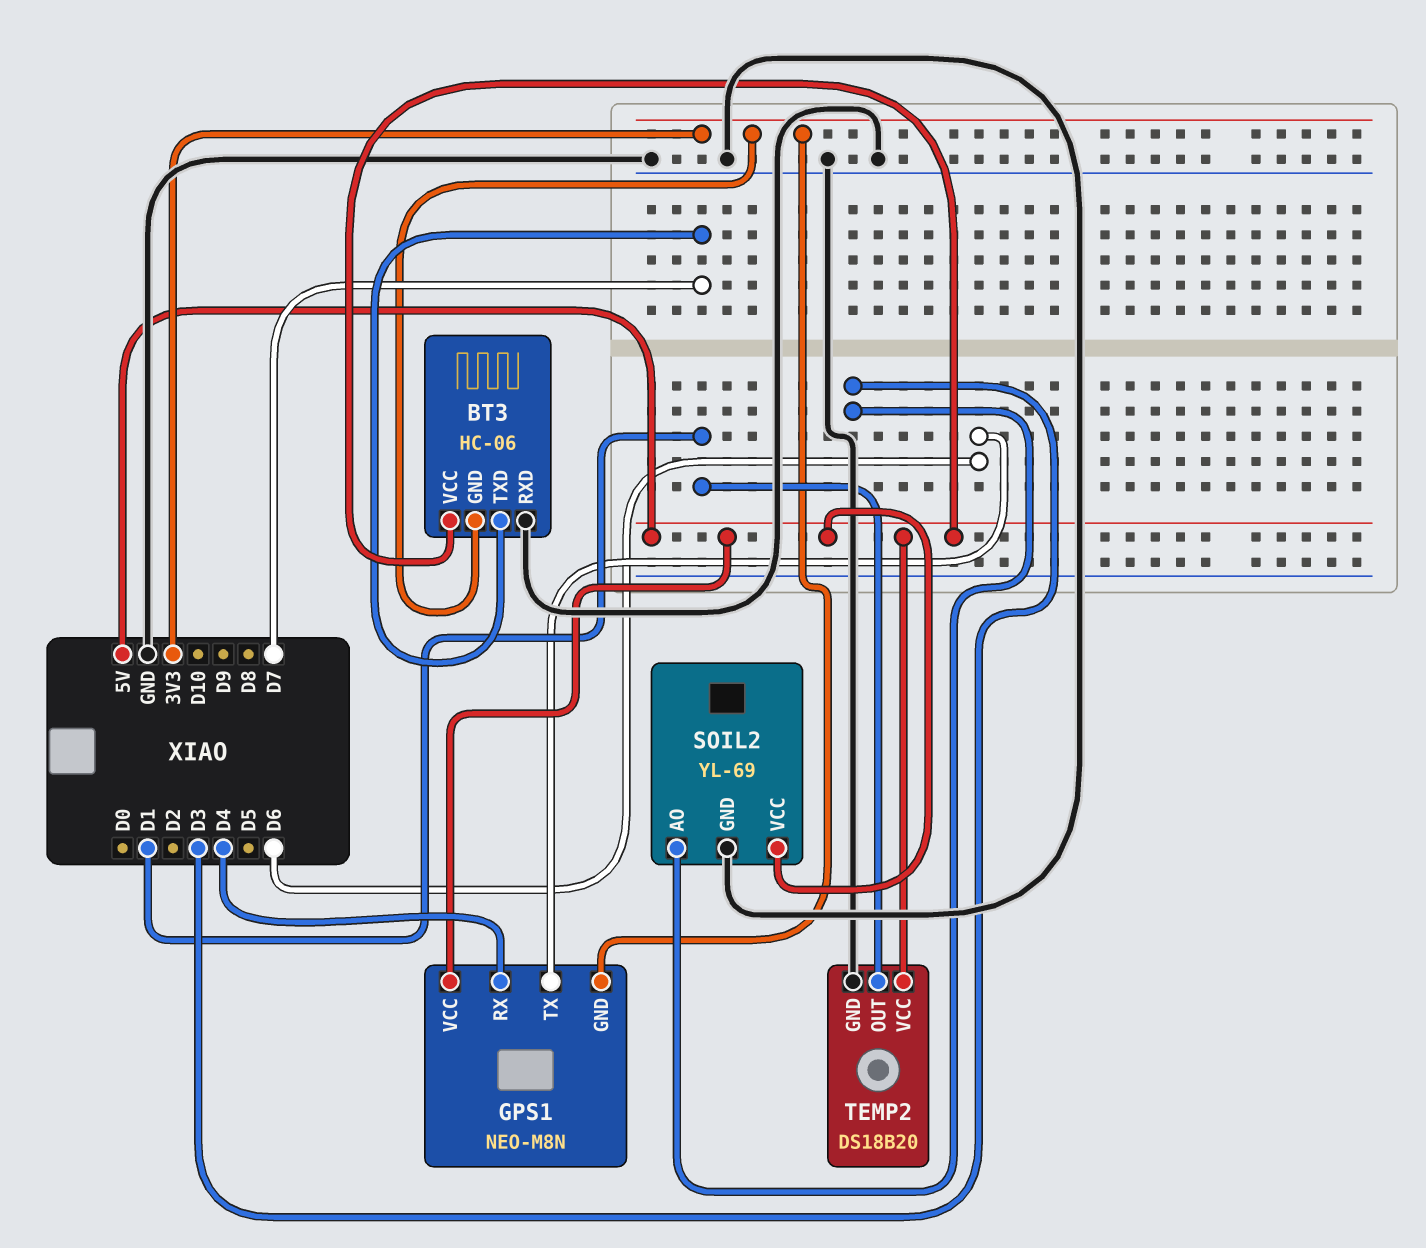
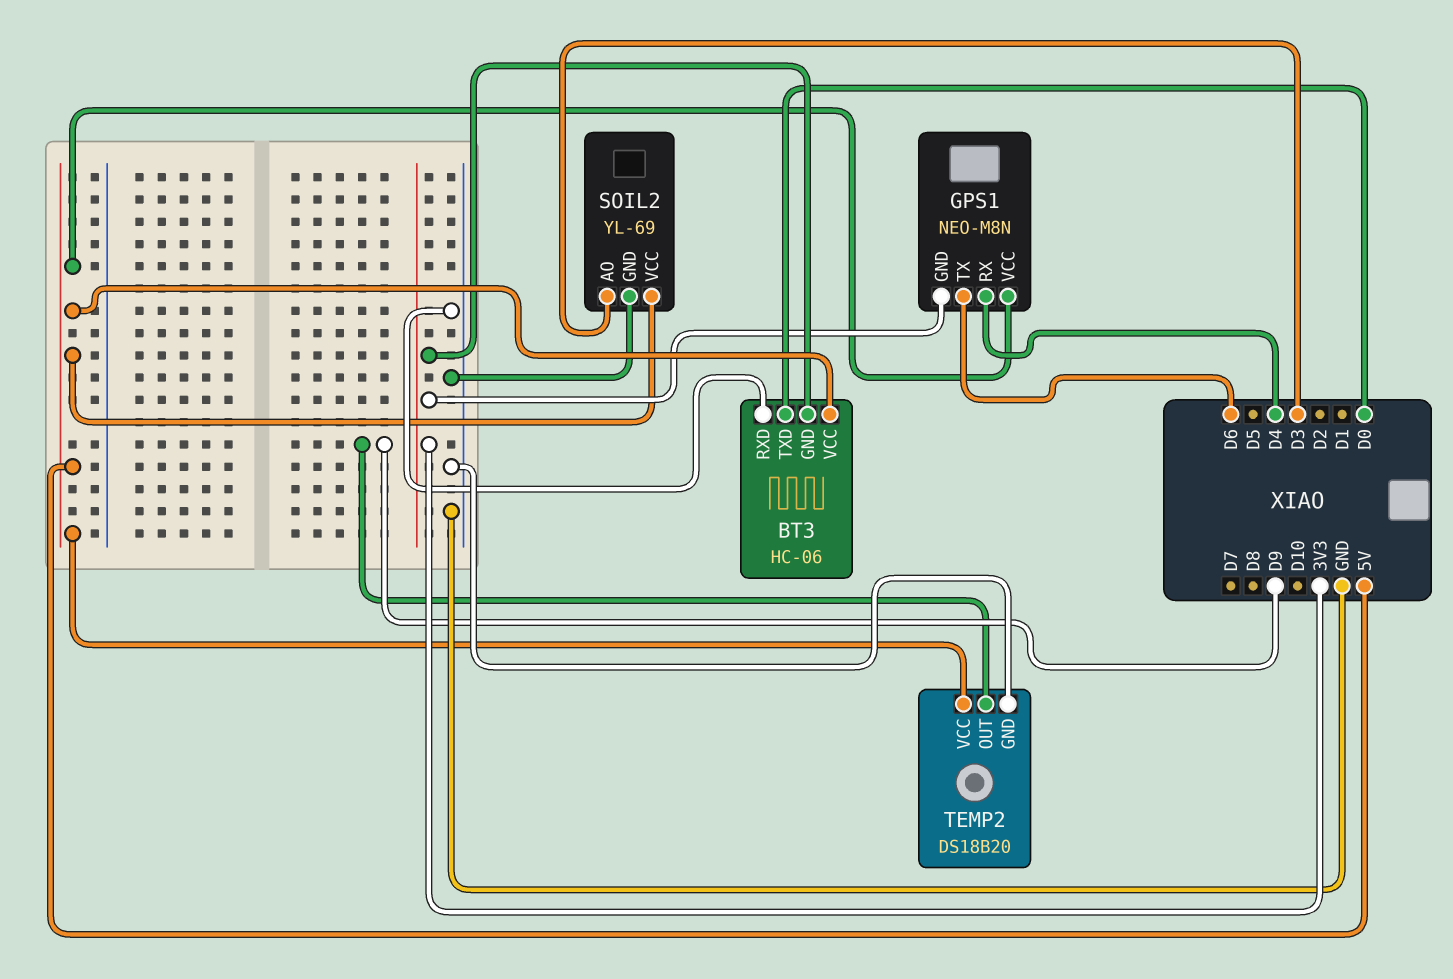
BT3 pin TXD: D7 -> D0
TEMP2 pin OUT: D1 -> D9

